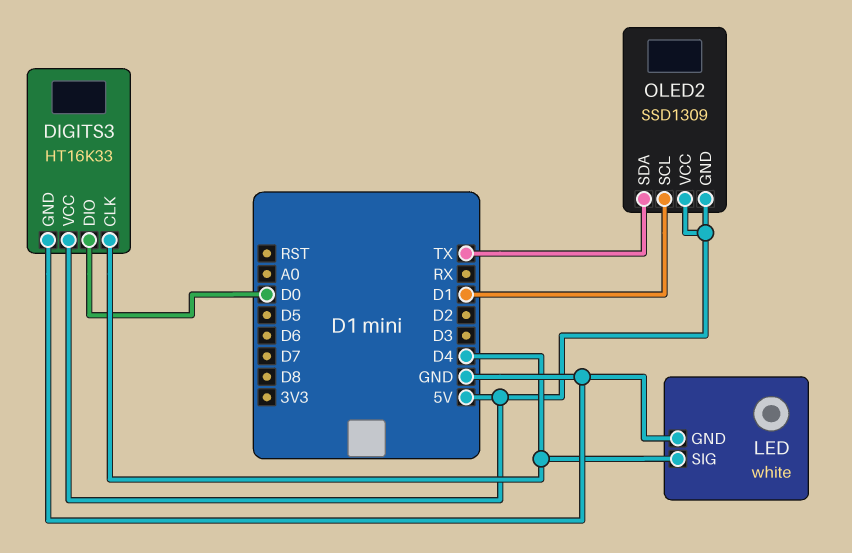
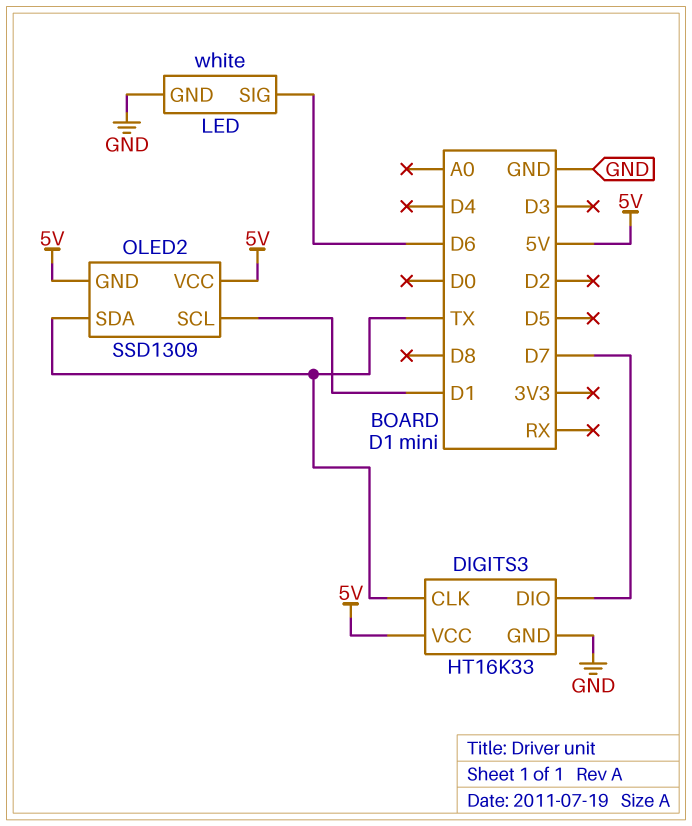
DIGITS3 pin CLK: D4 -> TX
DIGITS3 pin DIO: D0 -> D7
LED pin SIG: D4 -> D6

